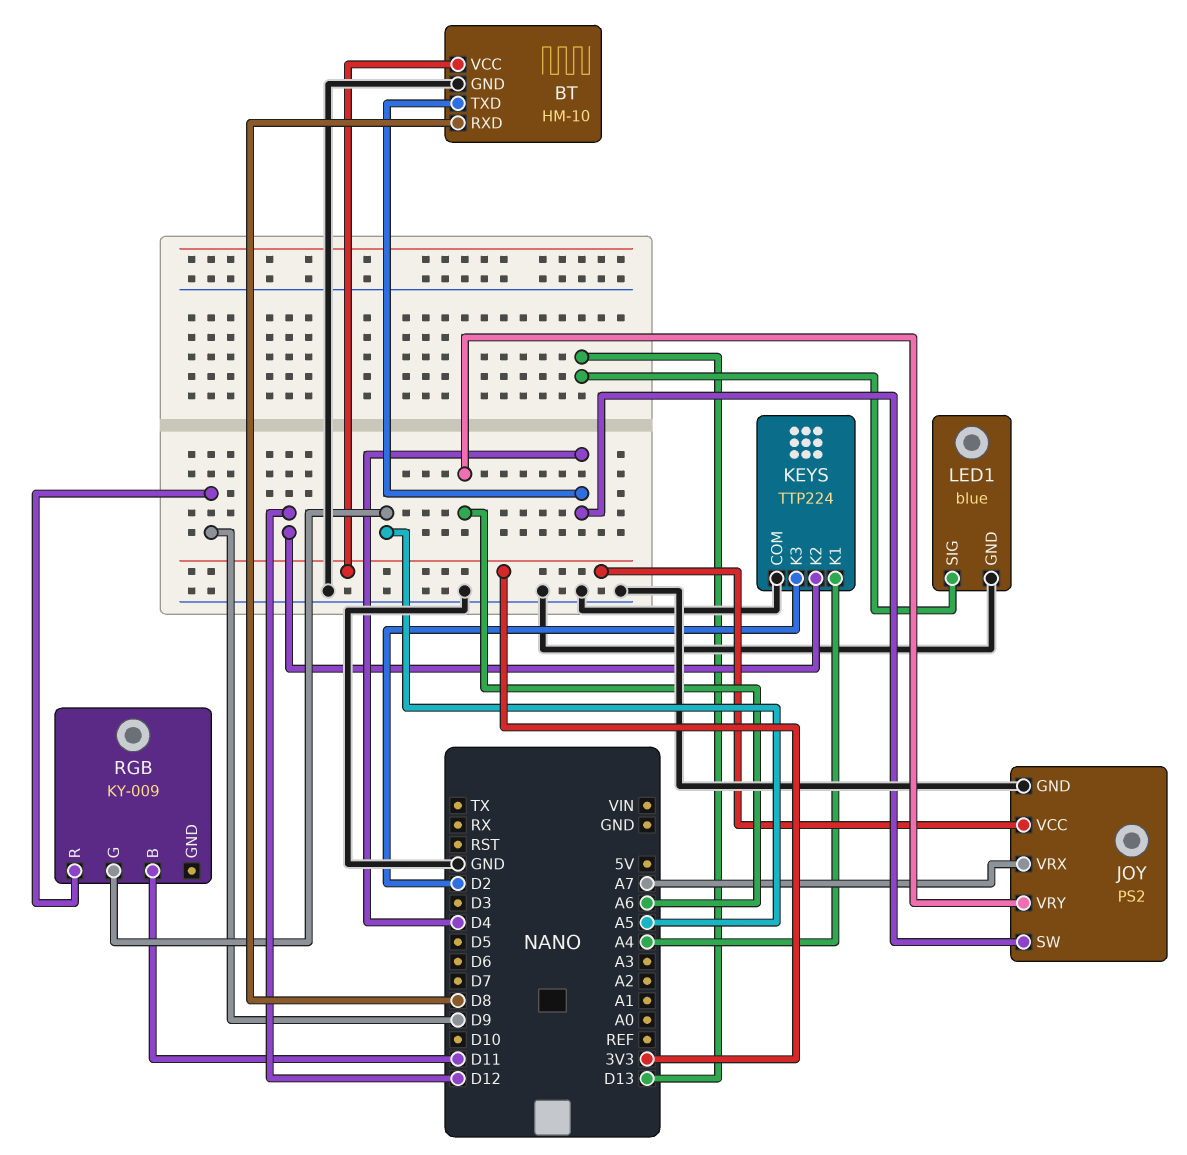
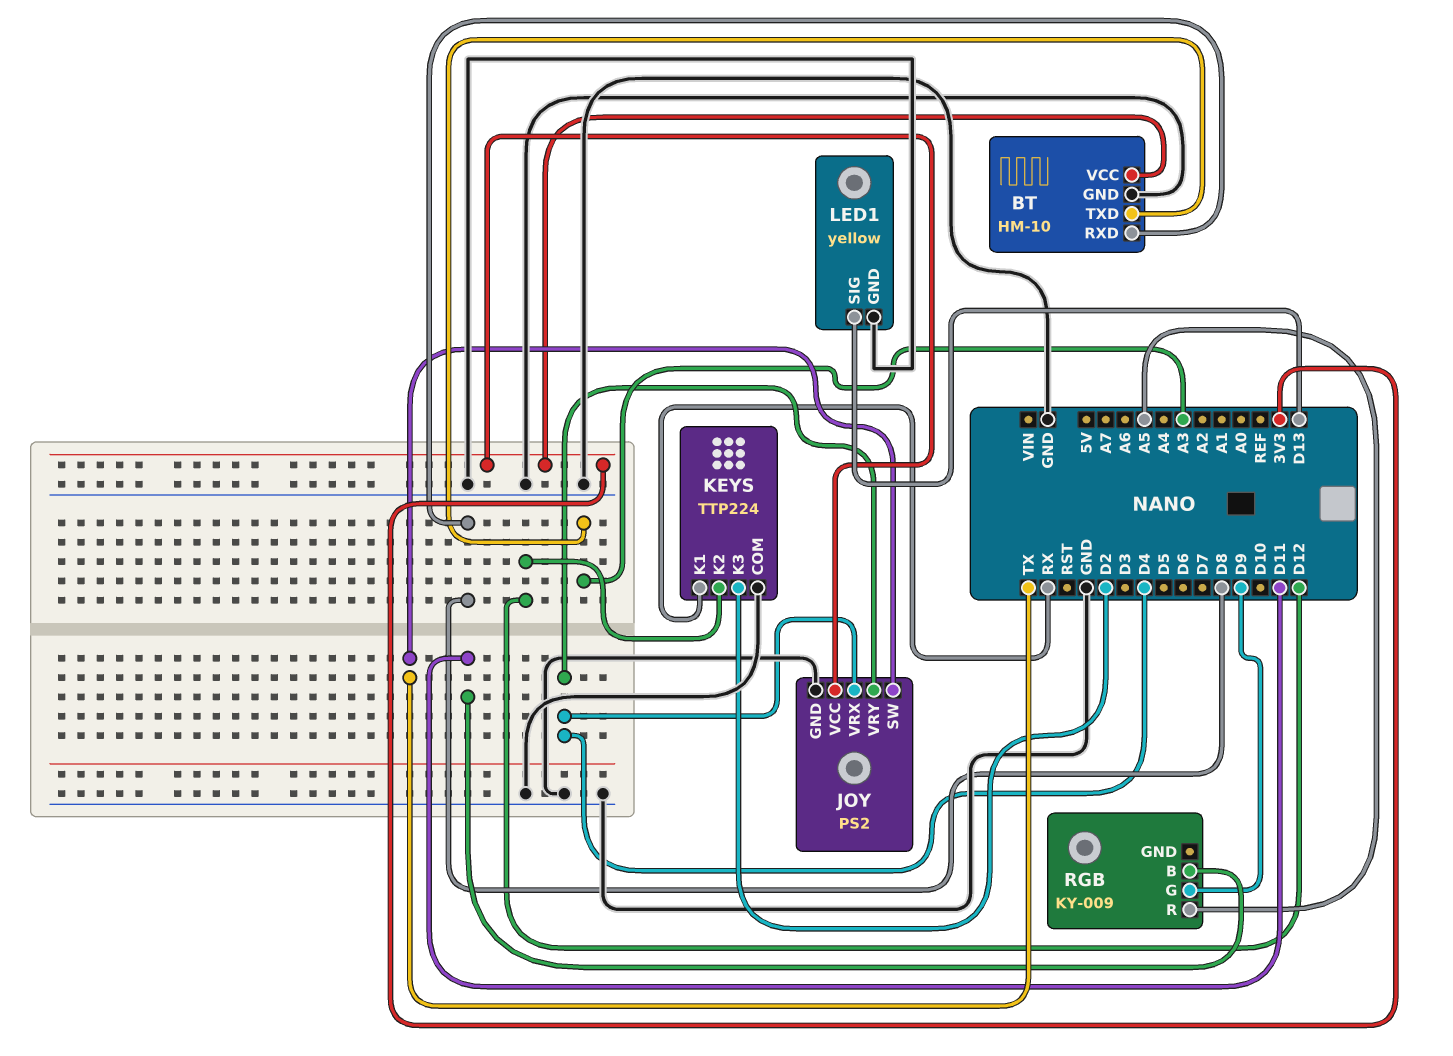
BT pin TXD: D4 -> A3
JOY pin SW: D4 -> TX
JOY pin VRX: A7 -> D4
JOY pin VRY: A6 -> D4
KEYS pin K1: A4 -> RX
LED1: blue -> yellow
RGB pin G: A5 -> D9
RGB pin R: D9 -> A5

